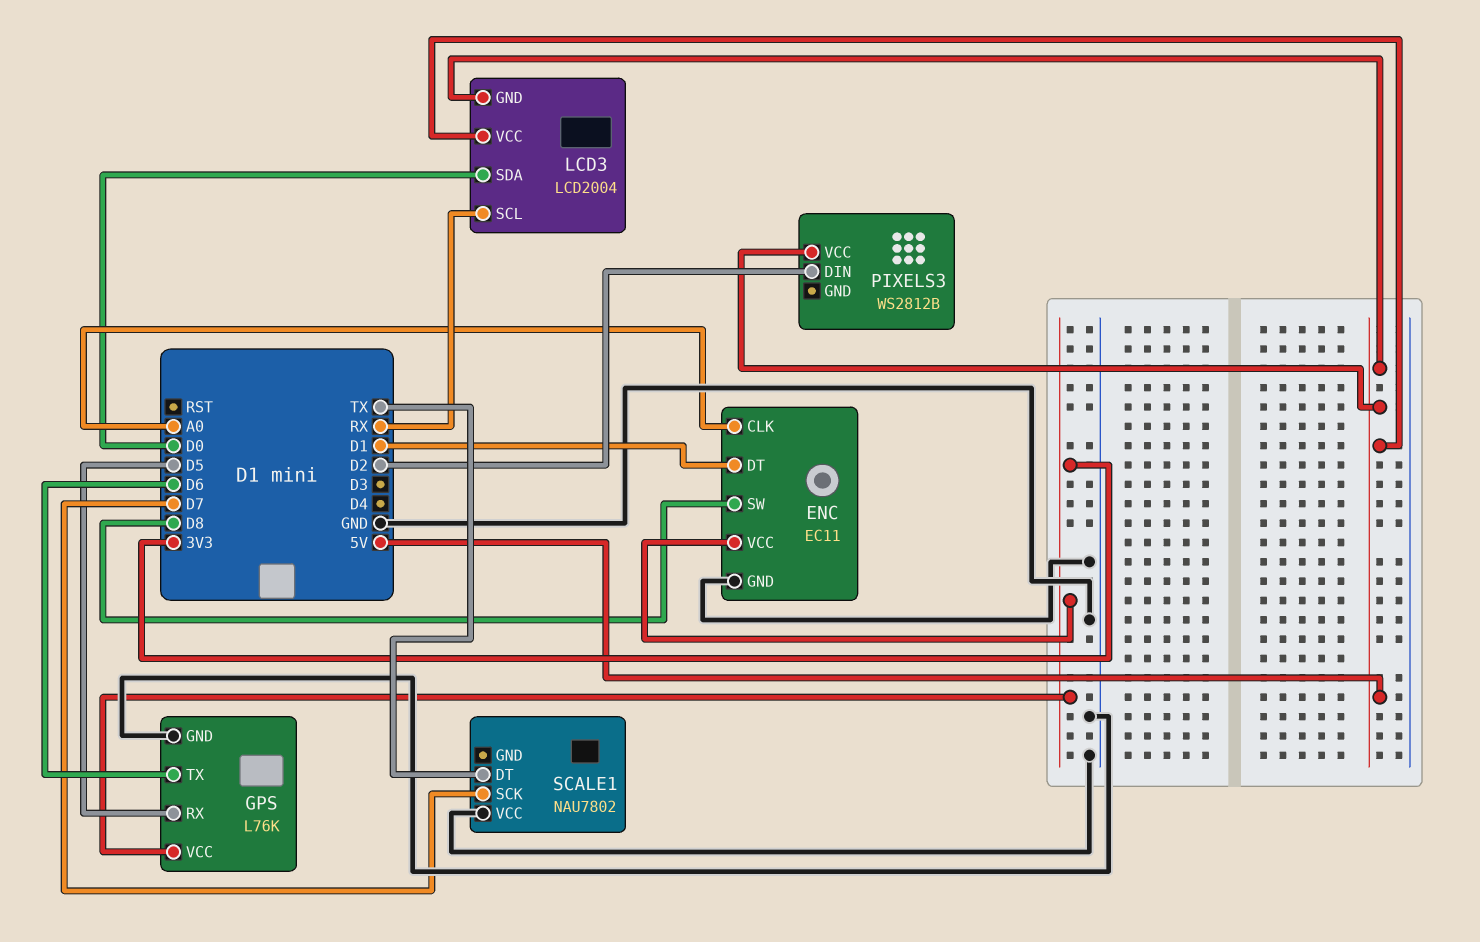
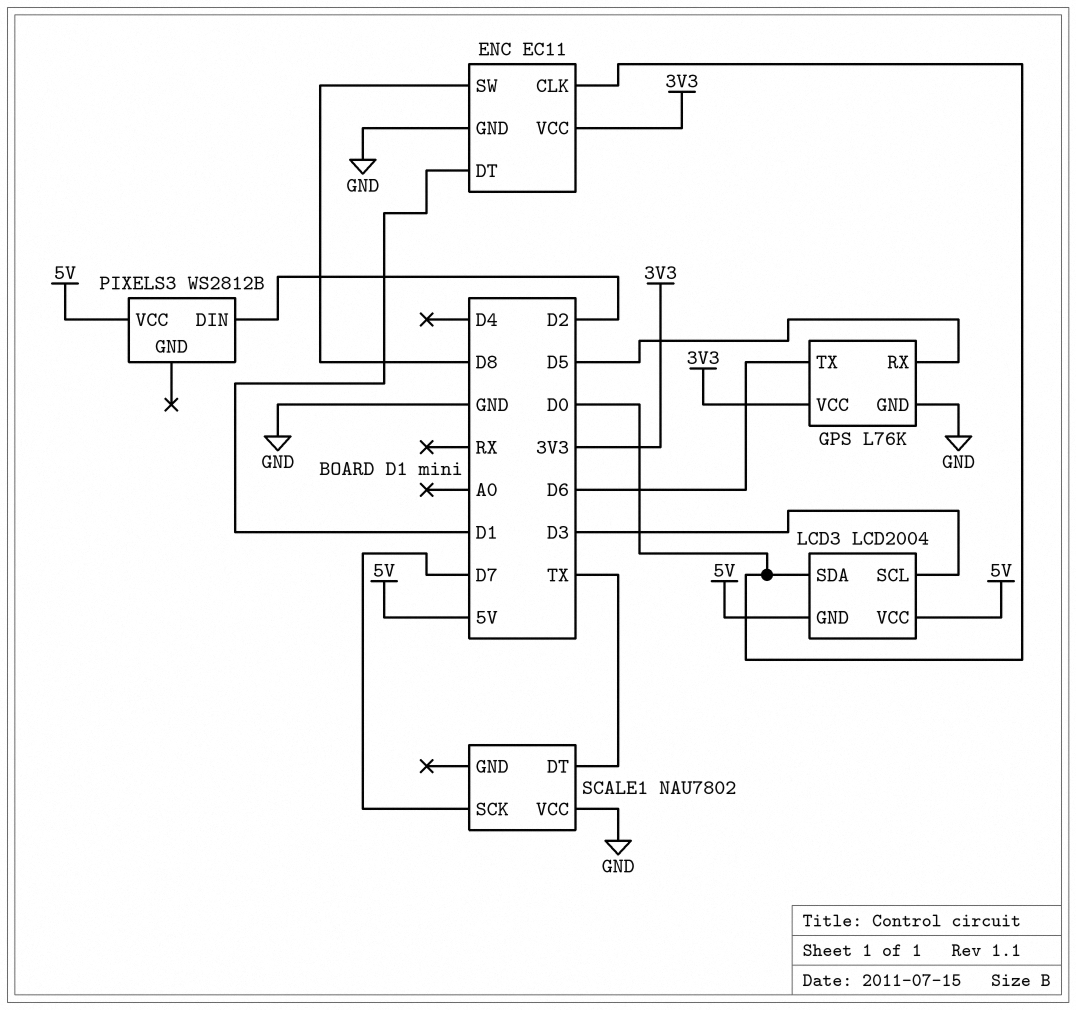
ENC pin CLK: A0 -> D0
LCD3 pin SCL: RX -> D3

